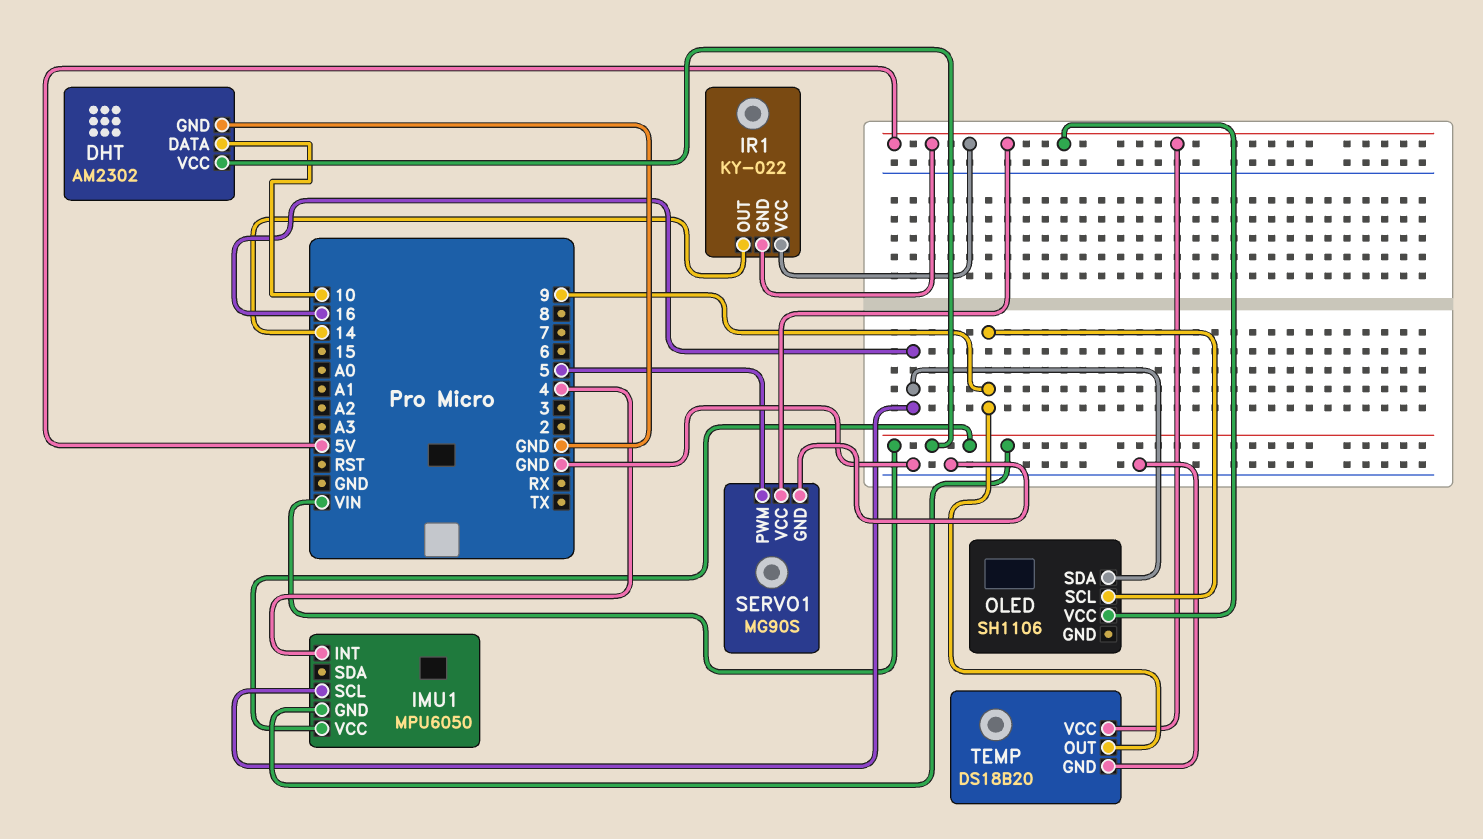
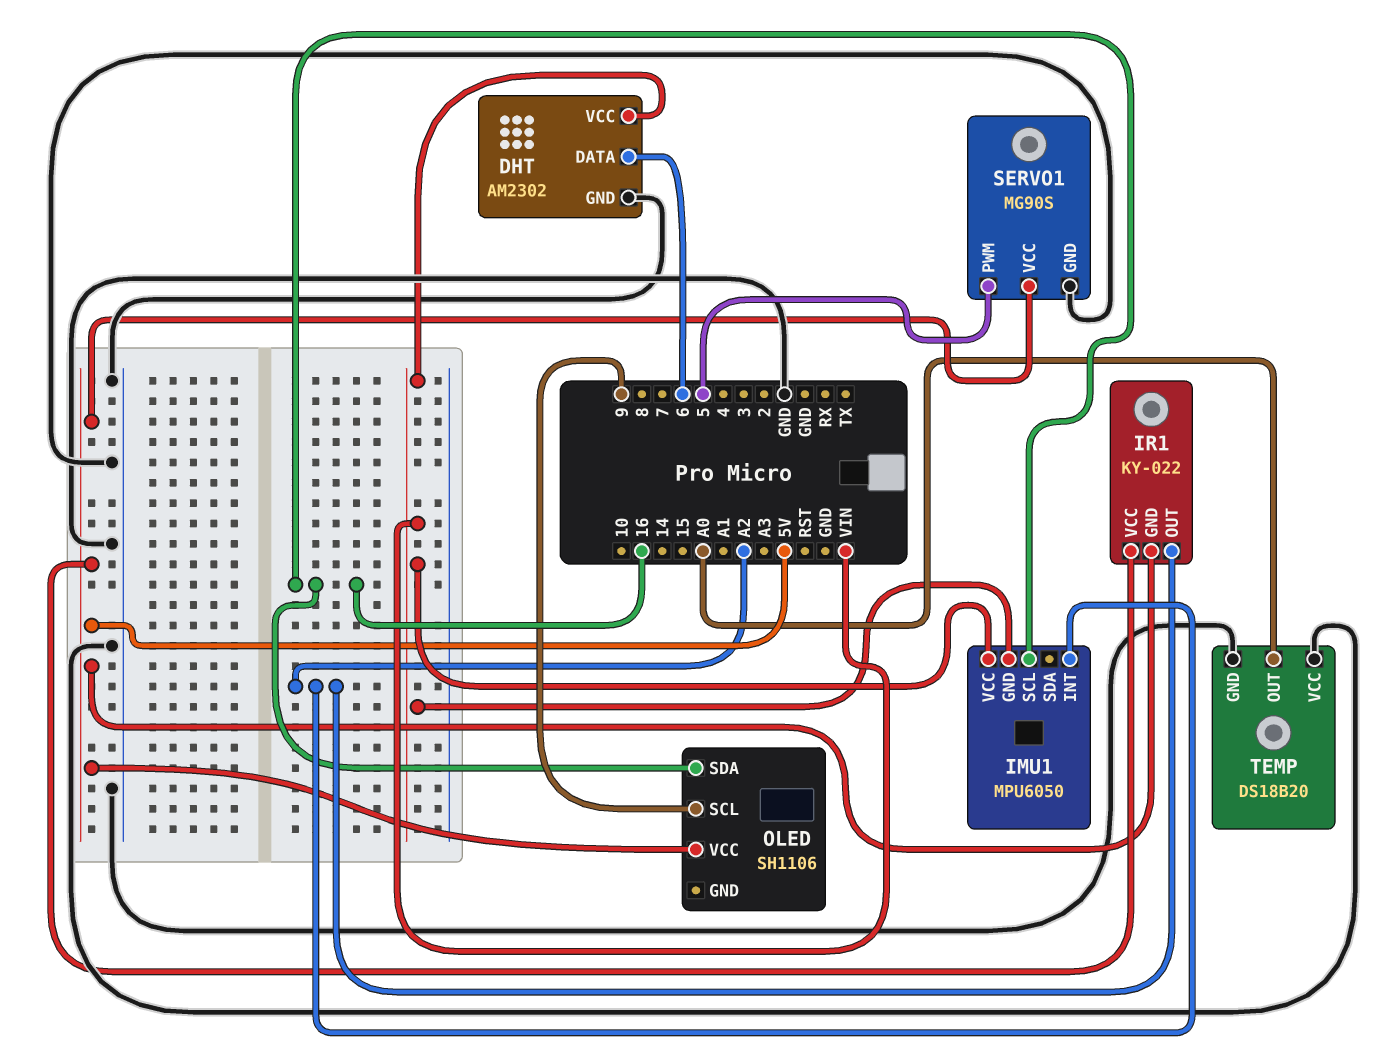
DHT pin DATA: 10 -> 6
IMU1 pin INT: 4 -> A2
IR1 pin OUT: 14 -> A2
TEMP pin OUT: 9 -> A0
TEMP pin VCC: 5V -> GND

